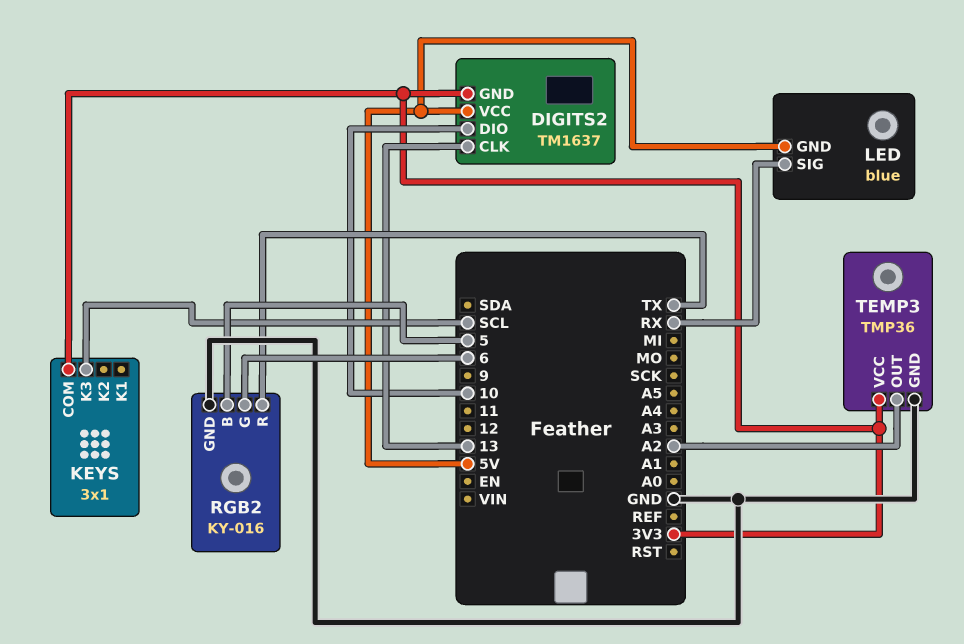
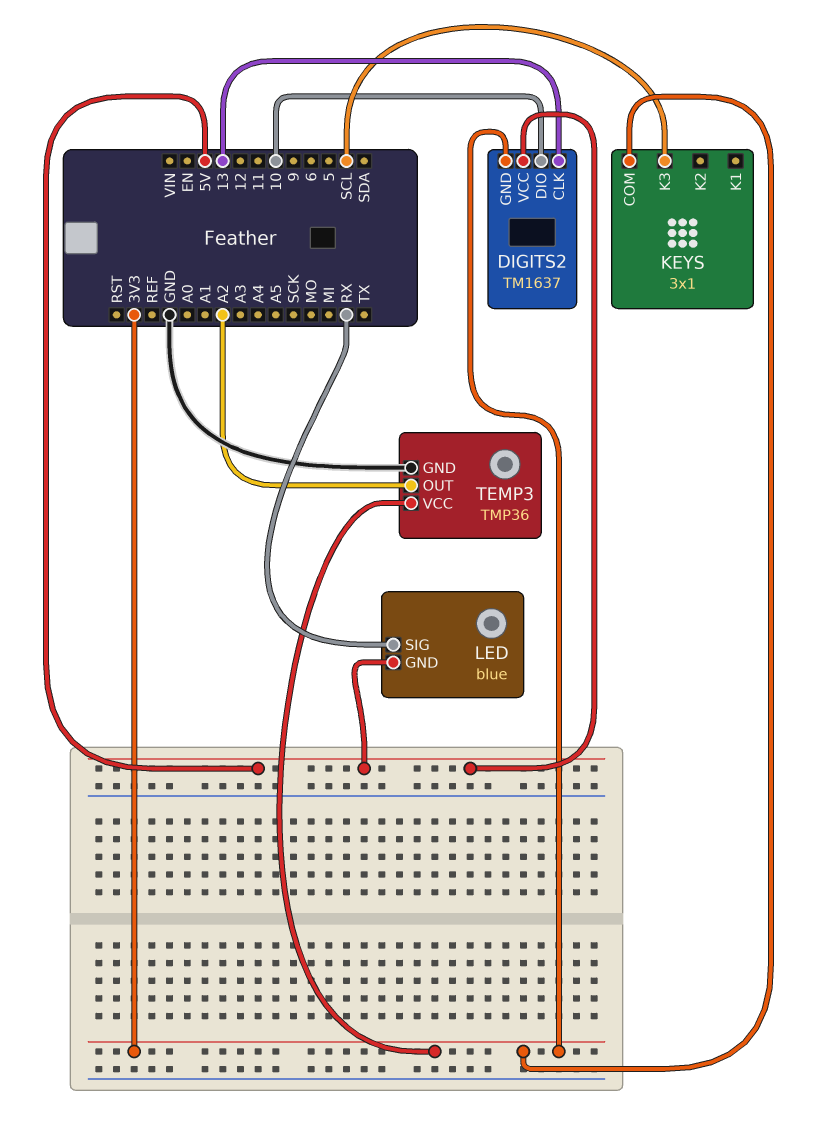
RGB2: KY-016 -> none
RGB2 pin B: 5 -> none
RGB2 pin G: 6 -> none
RGB2 pin GND: GND -> none
RGB2 pin R: TX -> none

